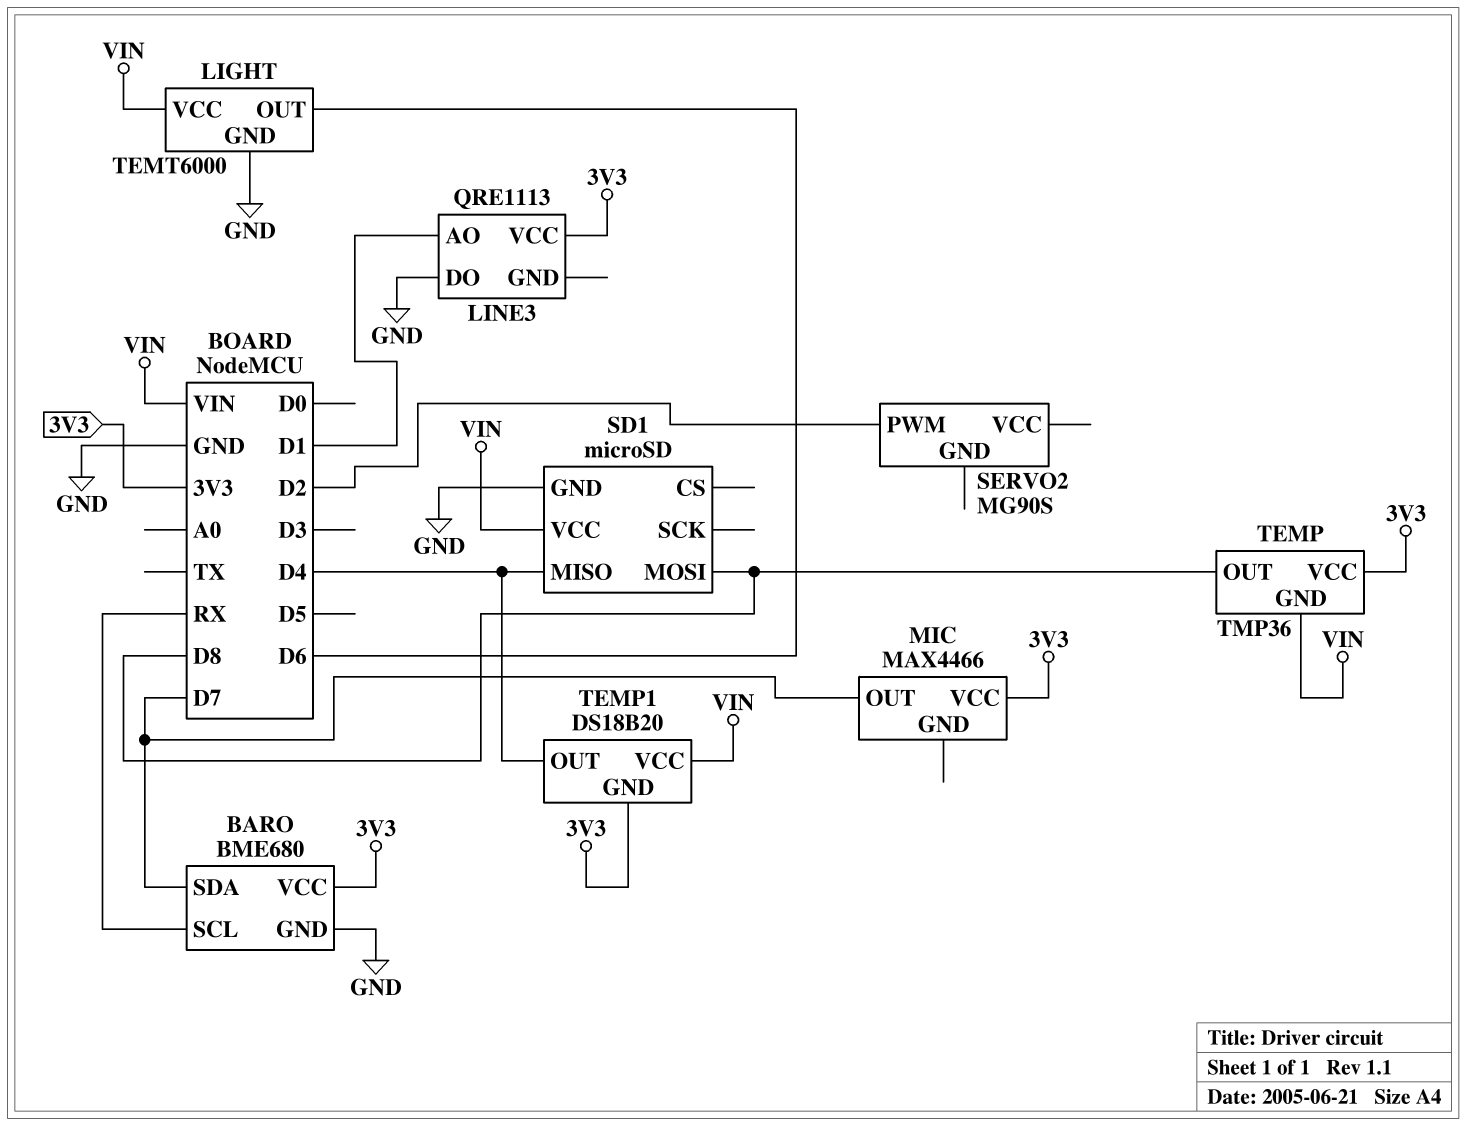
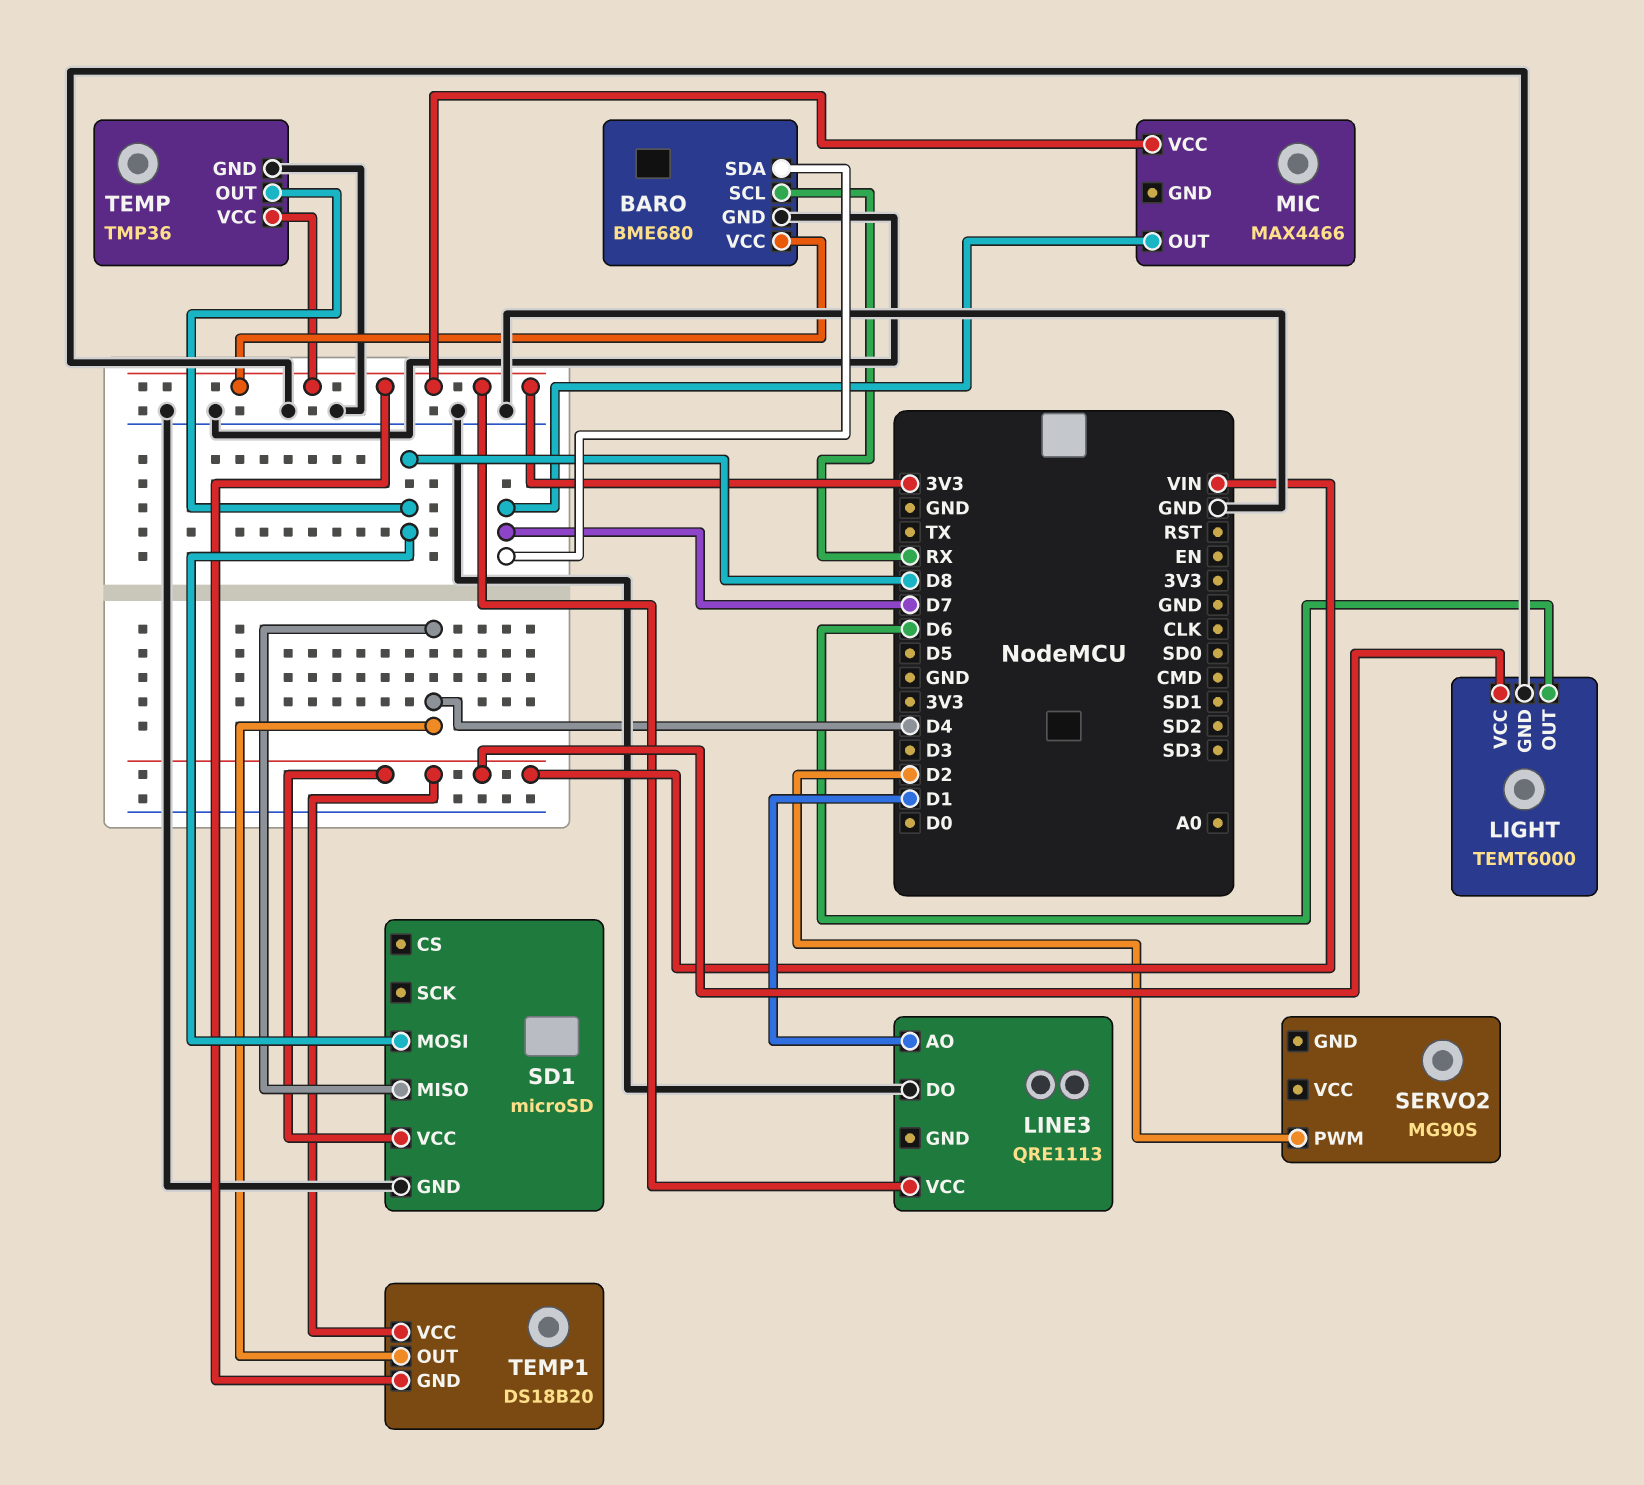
TEMP pin GND: VIN -> GND

